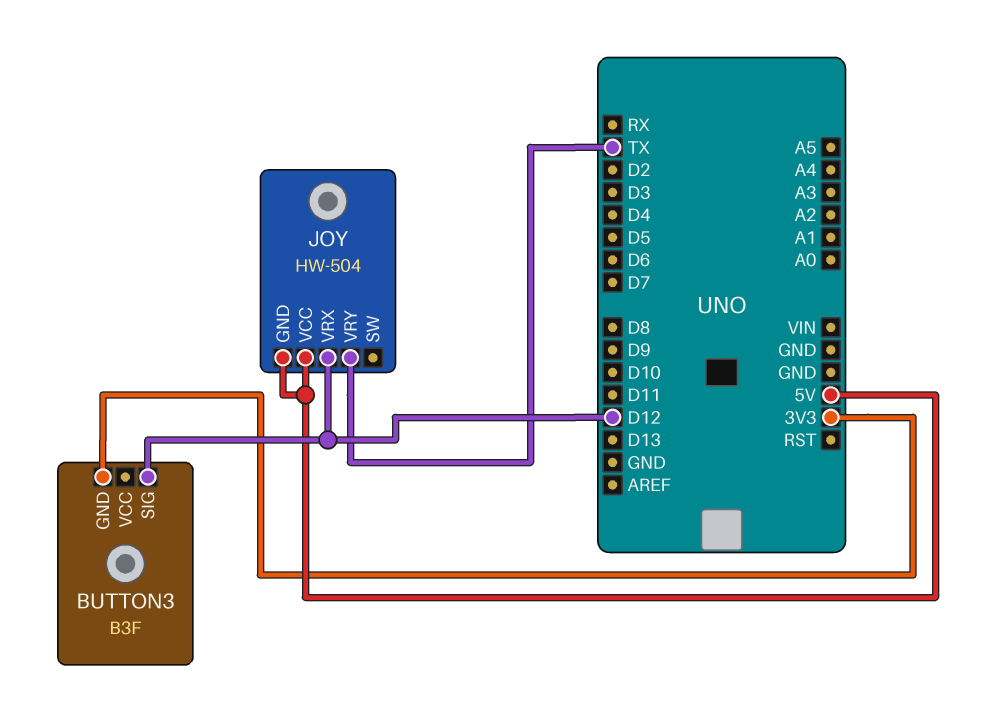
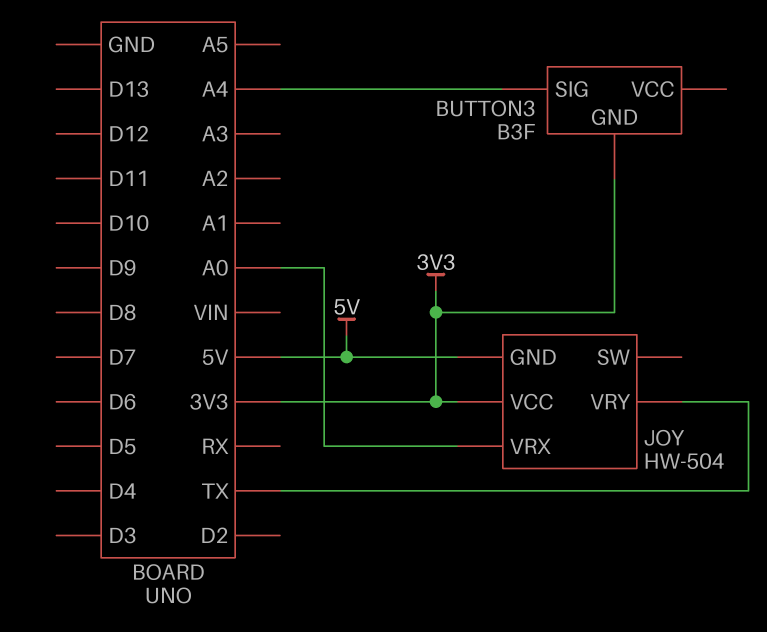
BUTTON3 pin SIG: D12 -> A4
JOY pin VCC: 5V -> 3V3
JOY pin VRX: D12 -> A0

